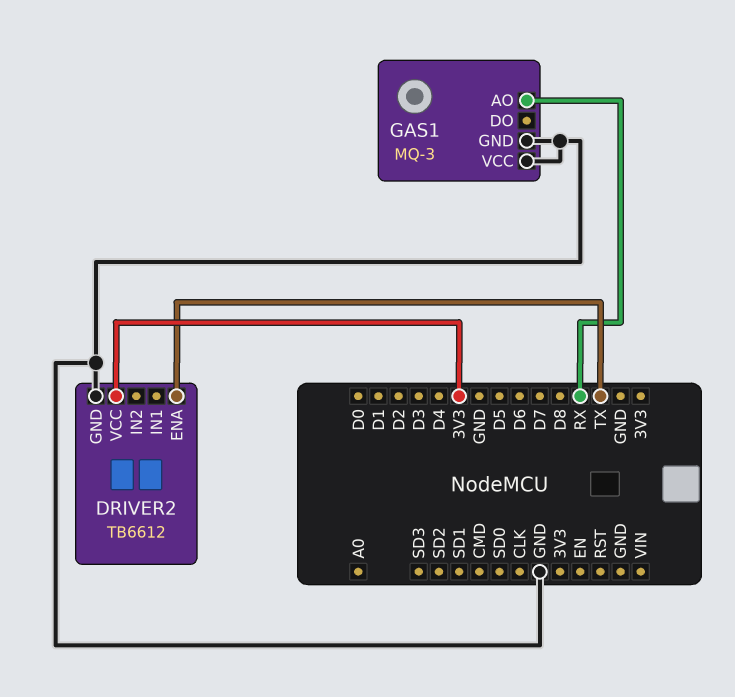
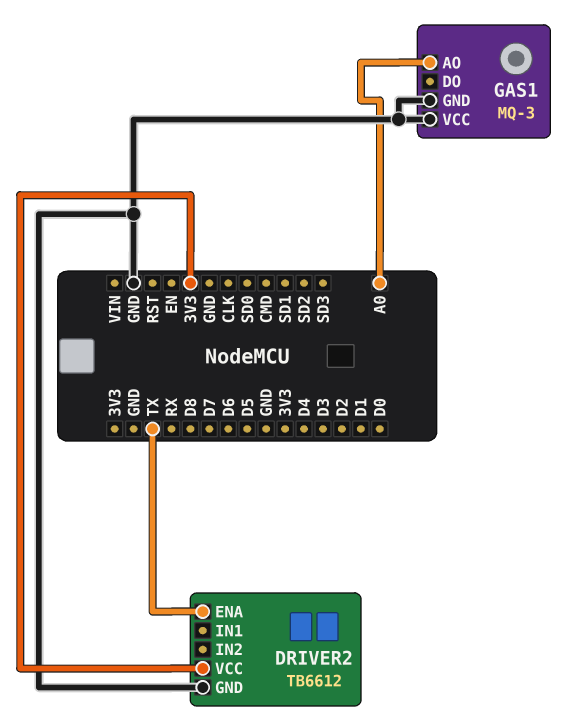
GAS1 pin AO: RX -> A0

